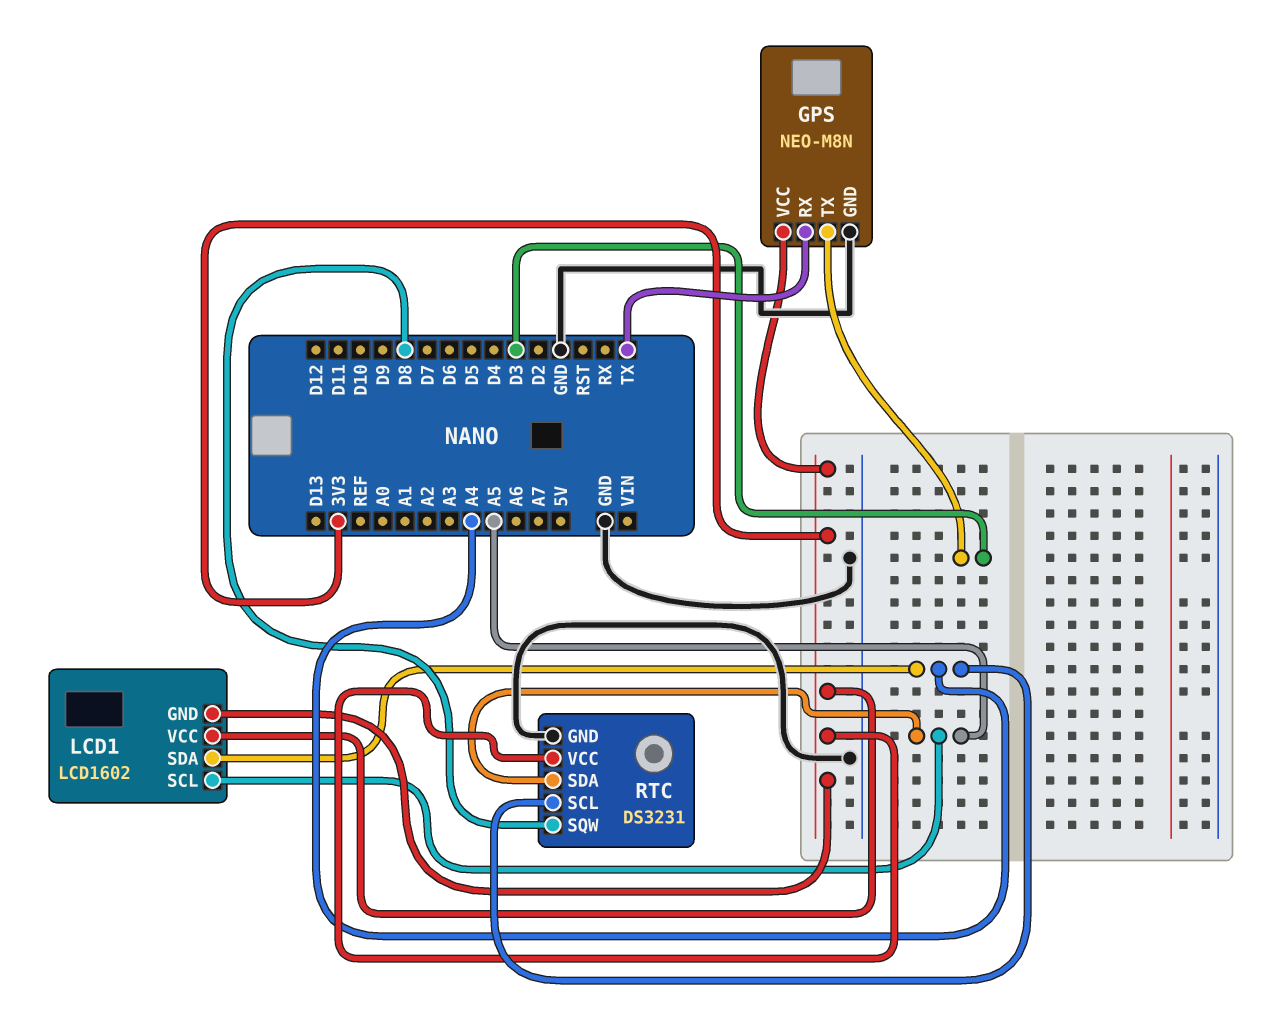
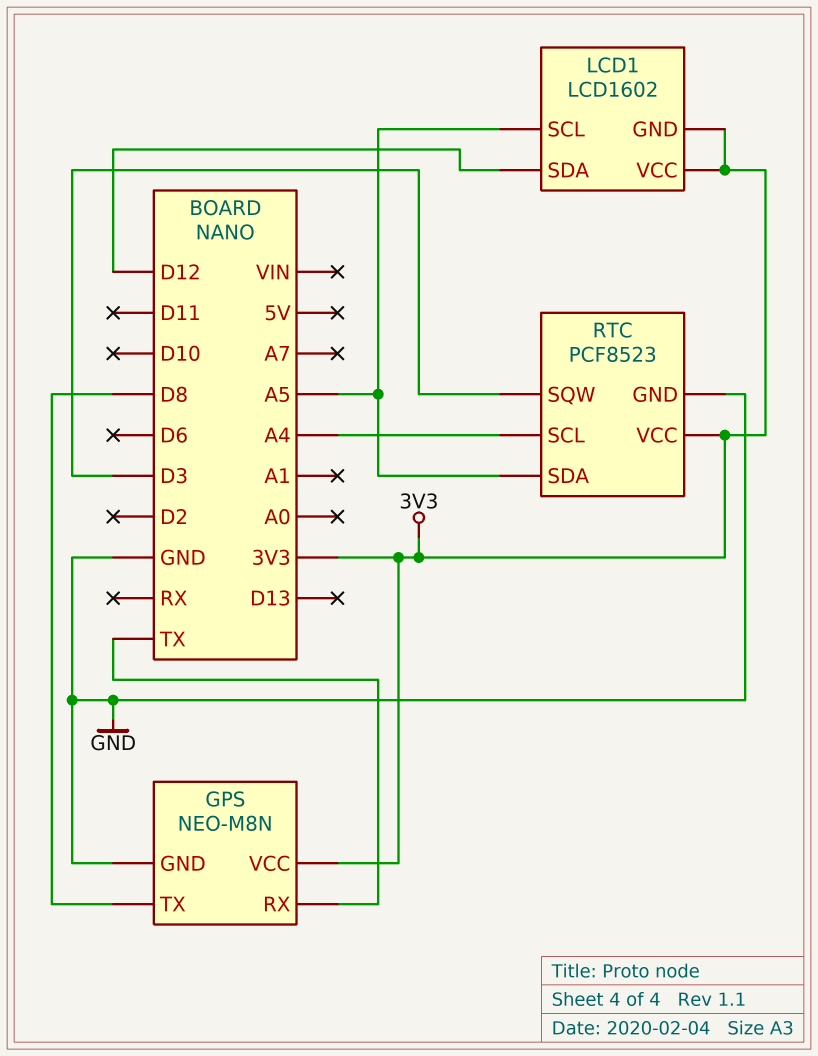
GPS pin TX: D3 -> D8
LCD1 pin SDA: A4 -> D12
RTC: DS3231 -> PCF8523
RTC pin SQW: D8 -> D3

